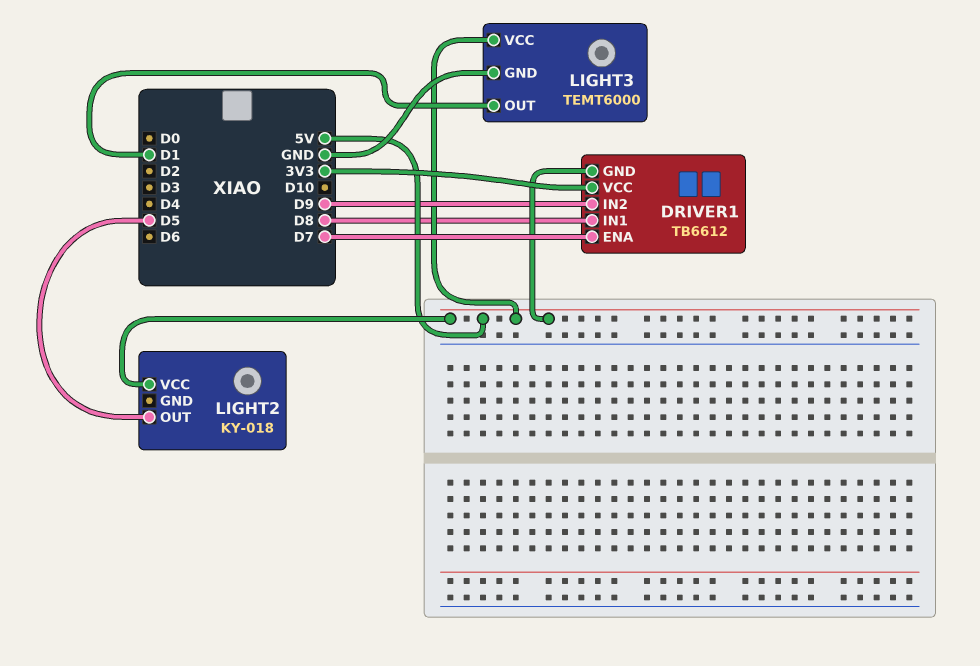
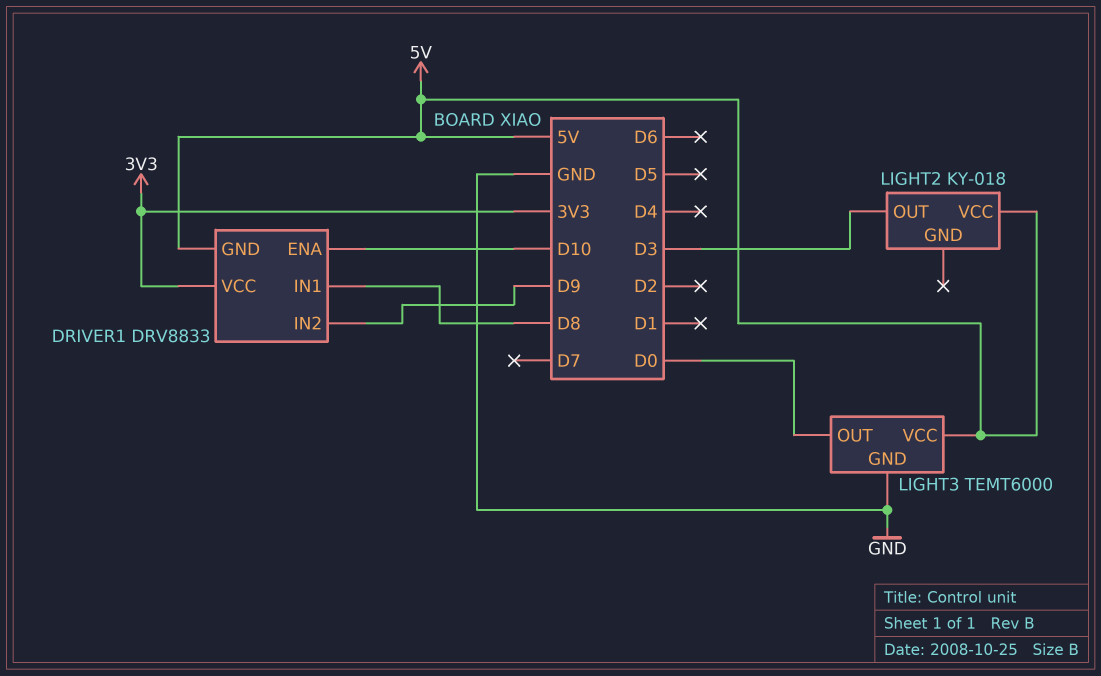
DRIVER1: TB6612 -> DRV8833
DRIVER1 pin ENA: D7 -> D10
LIGHT2 pin OUT: D5 -> D3
LIGHT3 pin OUT: D1 -> D0

